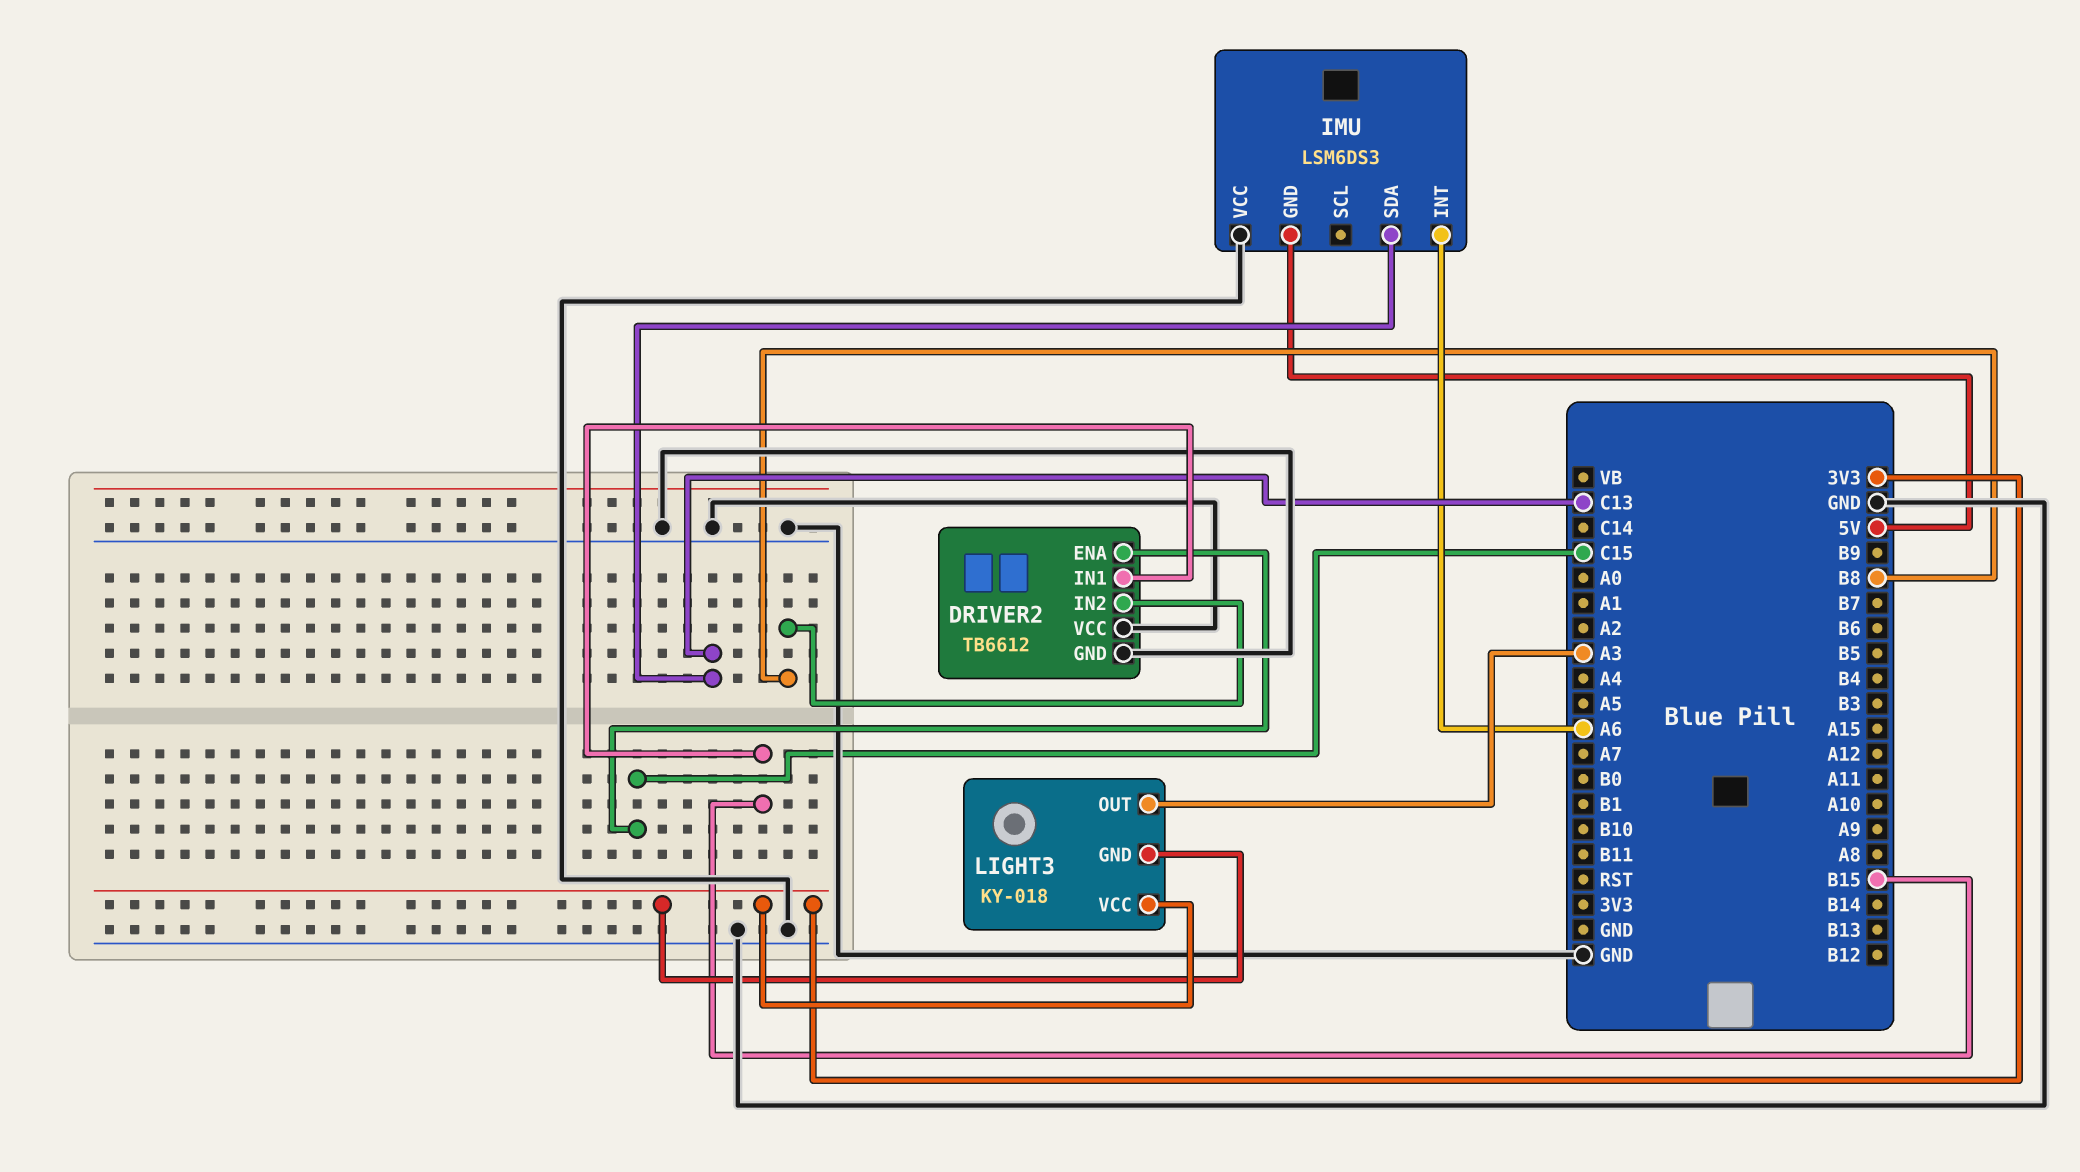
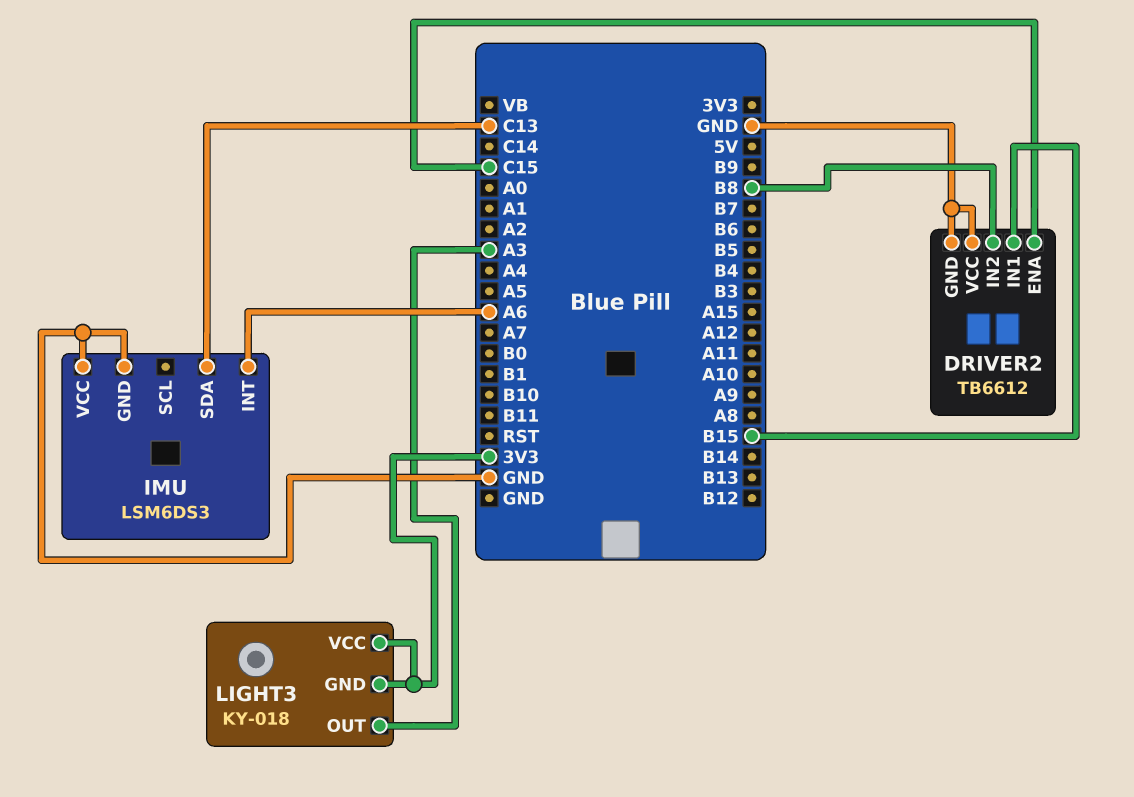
IMU pin GND: 5V -> GND

